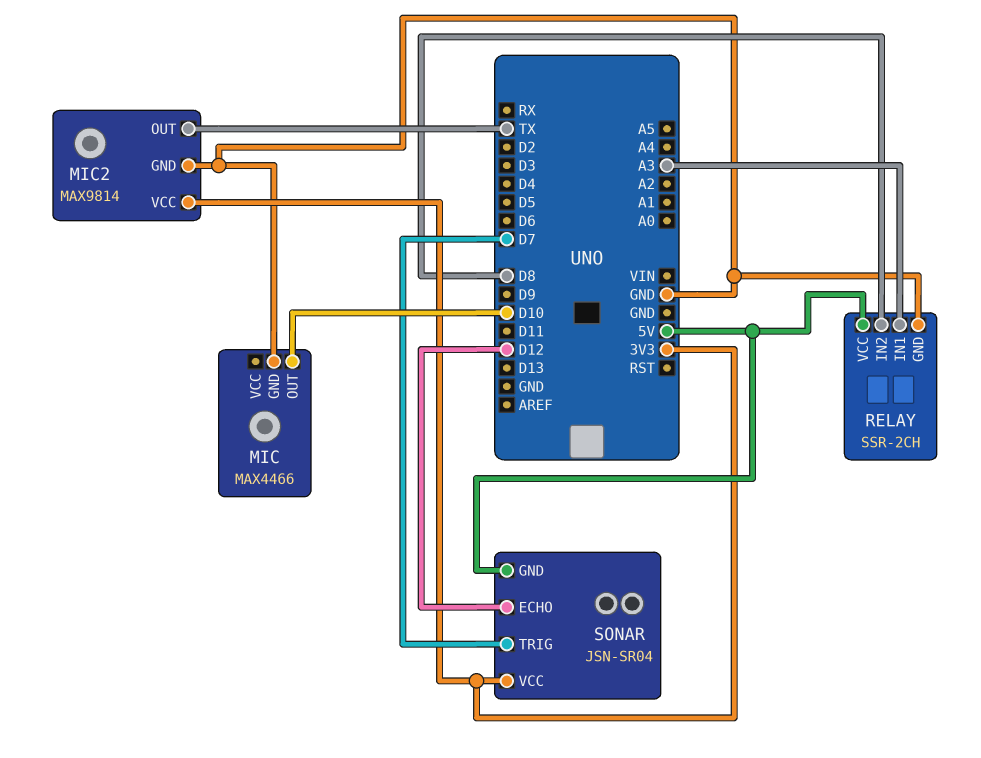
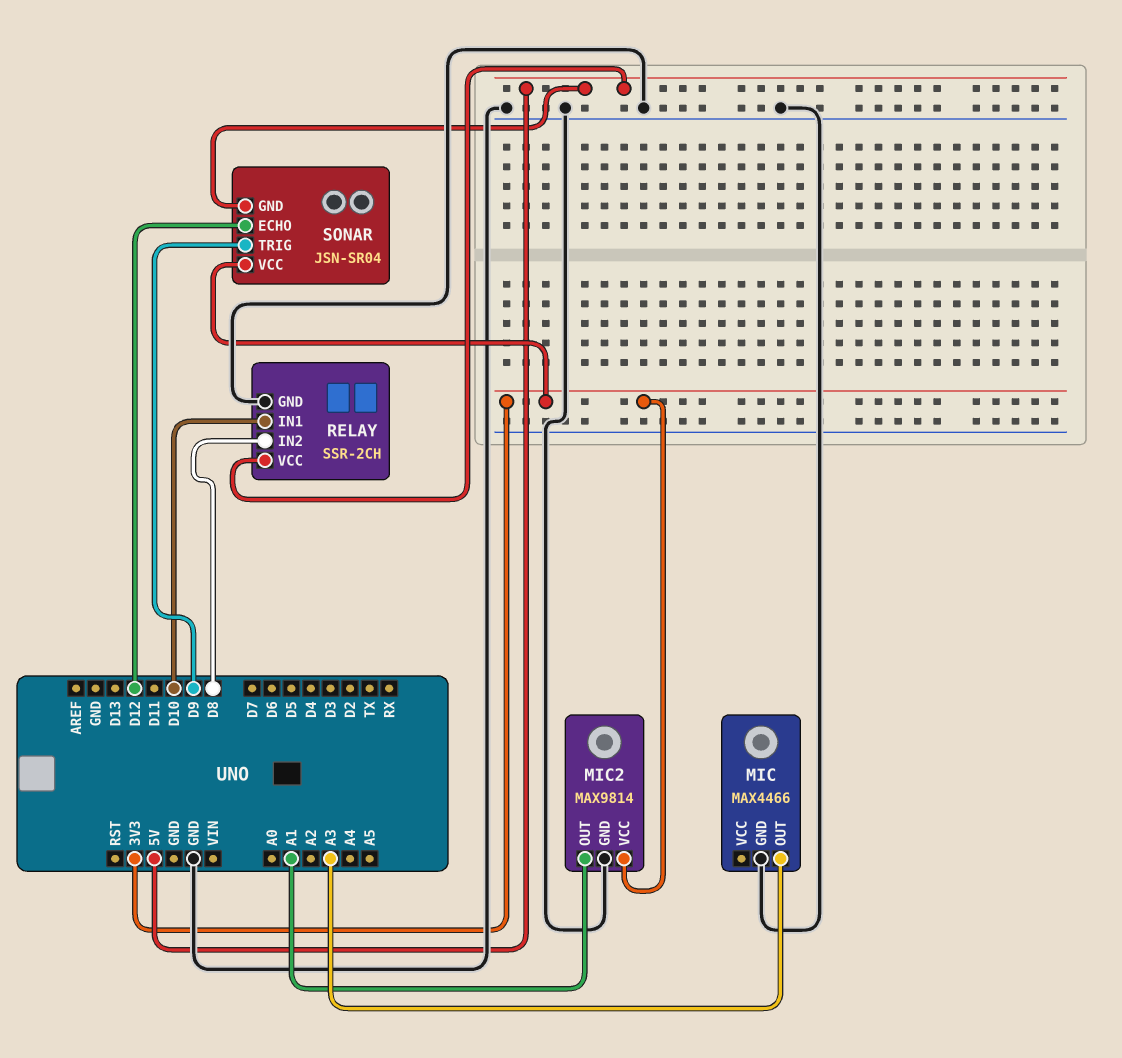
MIC pin OUT: D10 -> A3
MIC2 pin OUT: TX -> A1
RELAY pin IN1: A3 -> D10
SONAR pin TRIG: D7 -> D9

